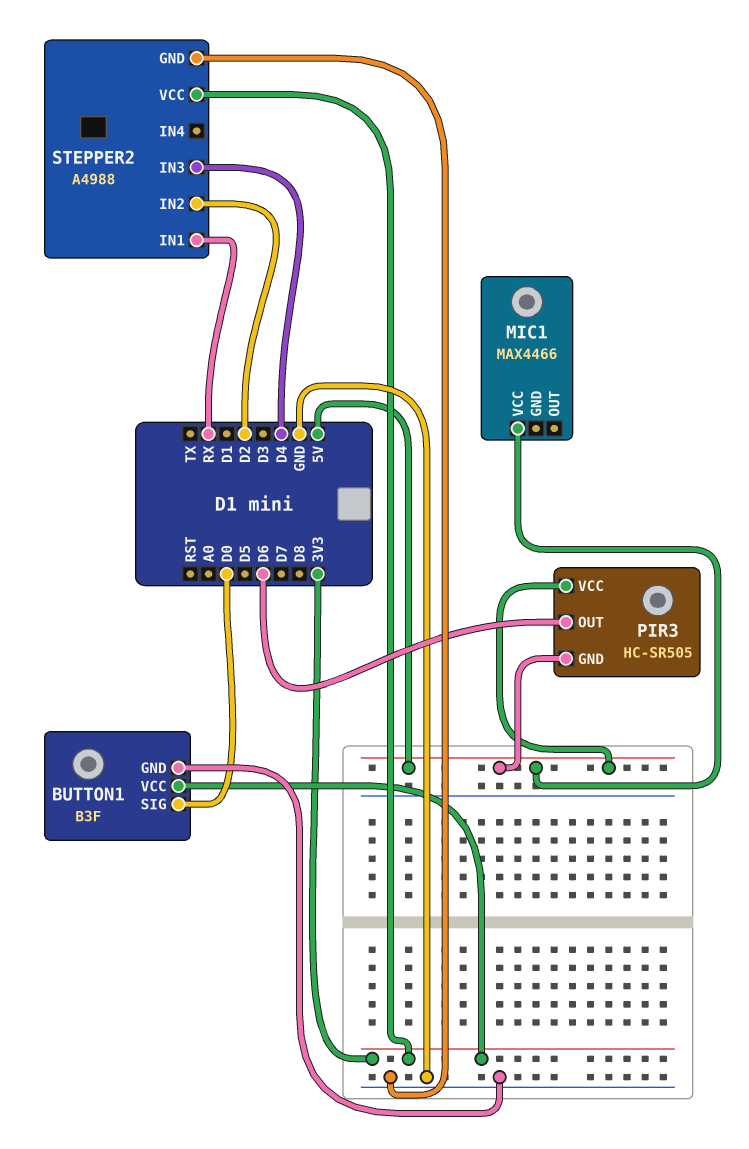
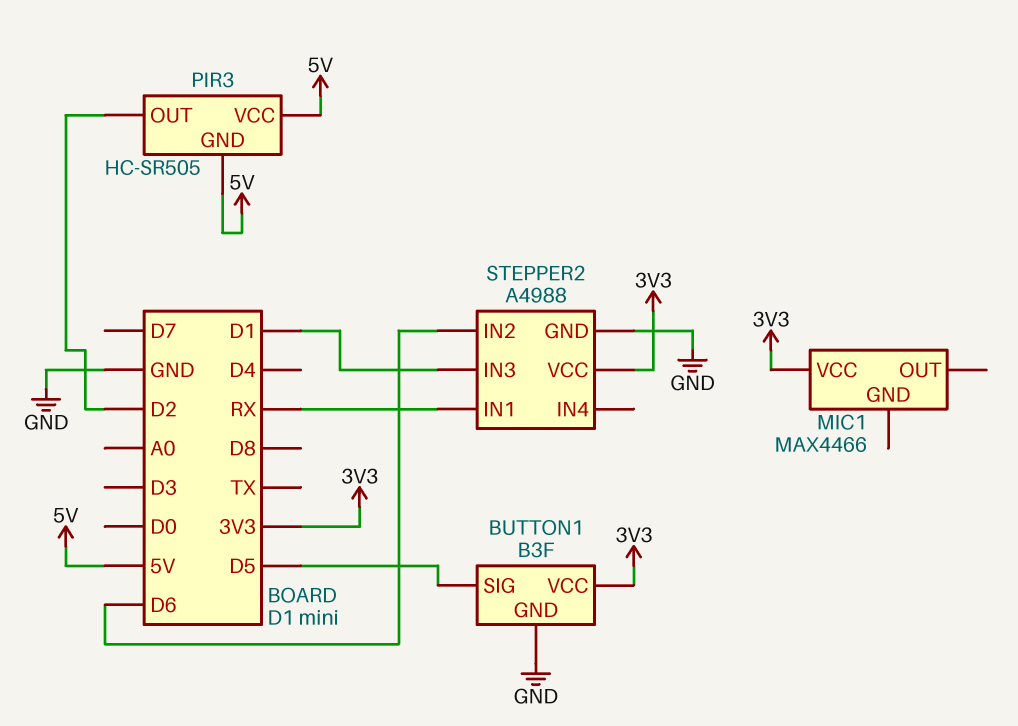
BUTTON1 pin SIG: D0 -> D5
MIC1 pin VCC: 5V -> 3V3
PIR3 pin OUT: D6 -> D2
STEPPER2 pin IN2: D2 -> D6
STEPPER2 pin IN3: D4 -> D1

